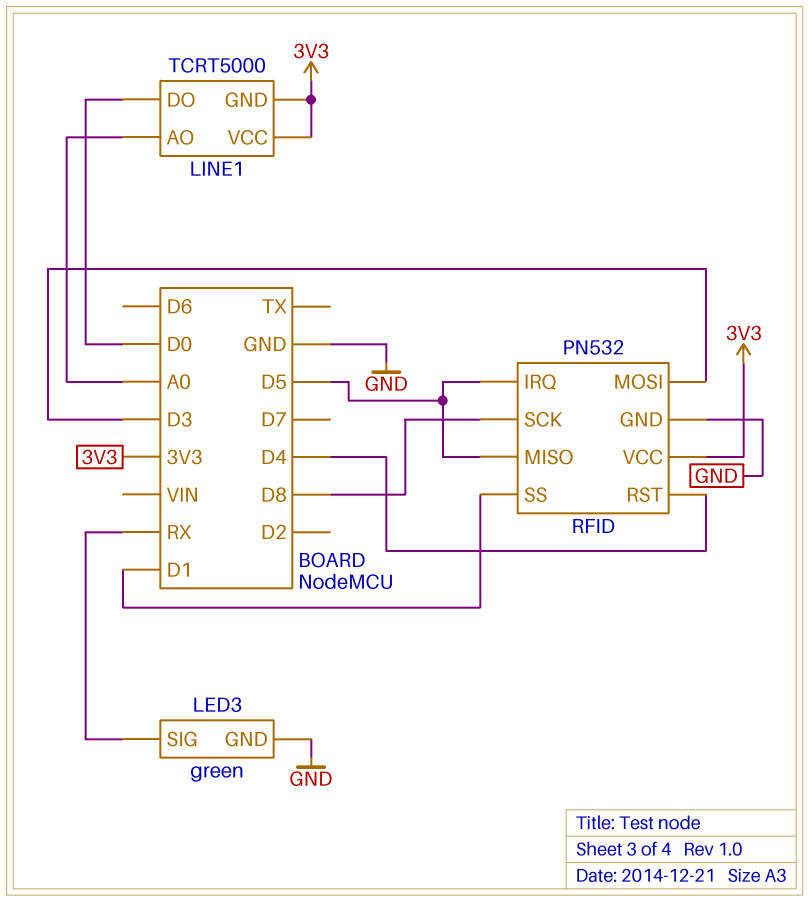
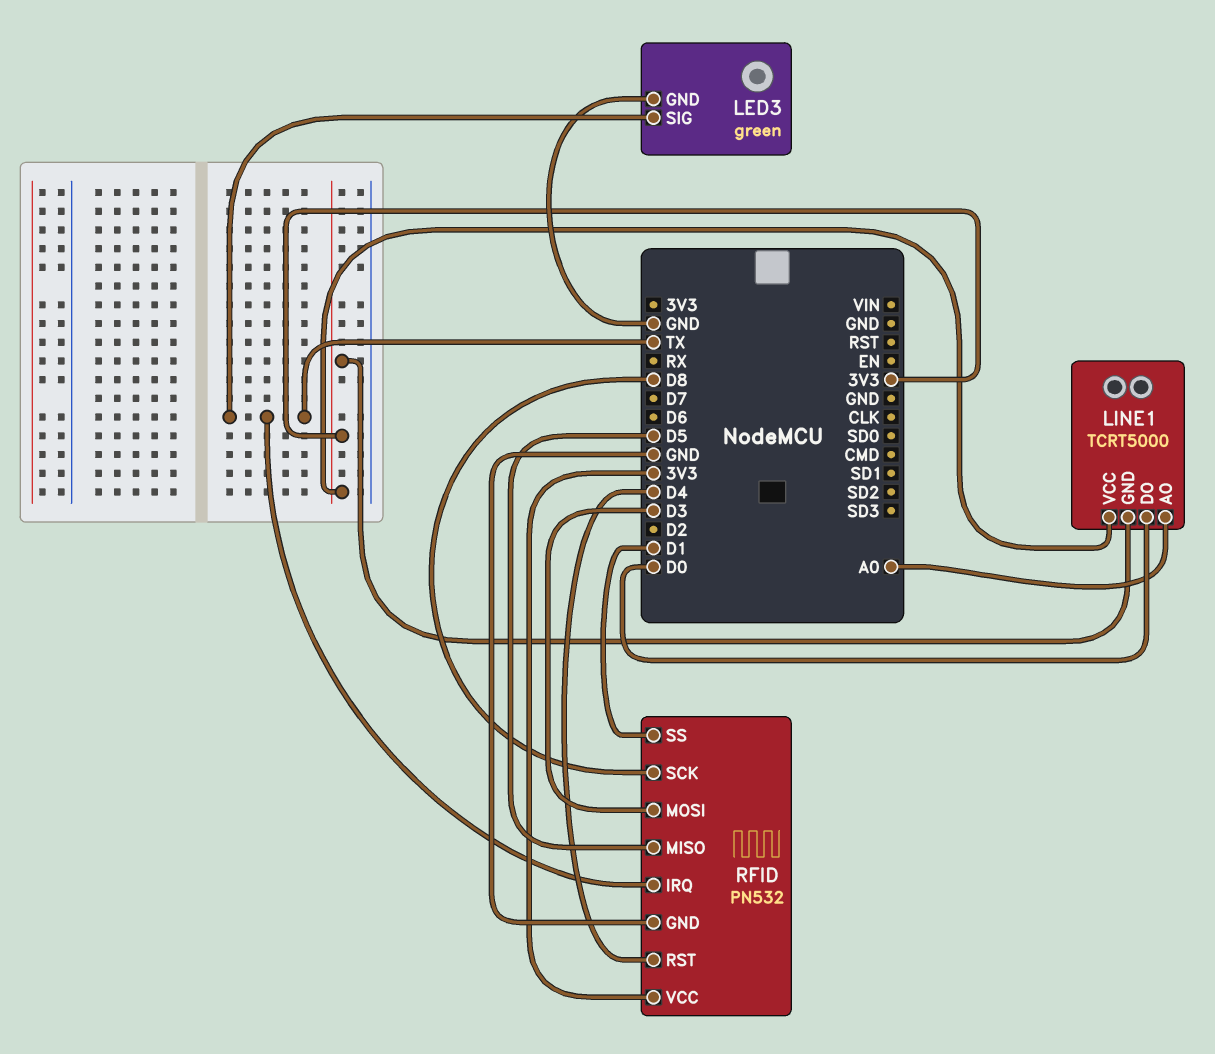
LED3 pin SIG: RX -> TX
RFID pin IRQ: D5 -> TX

